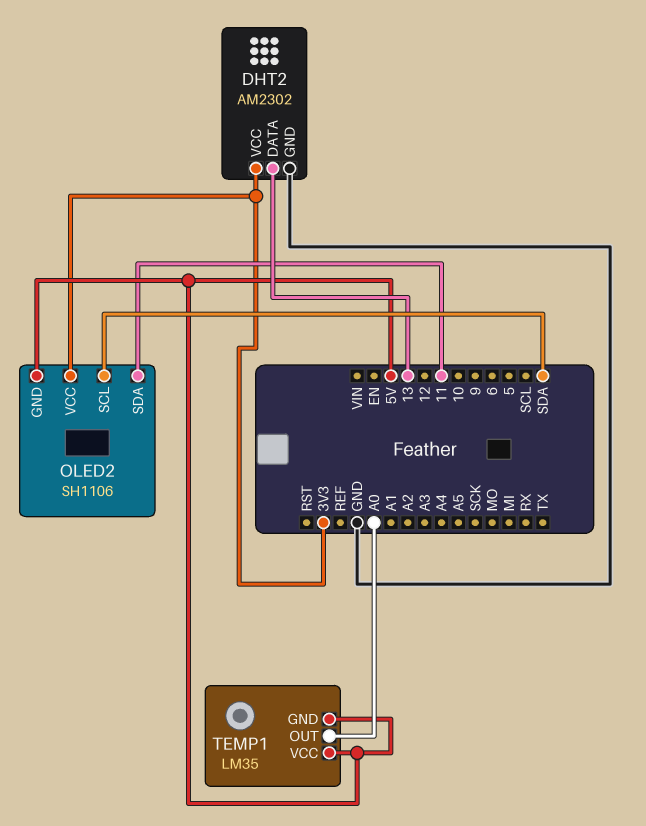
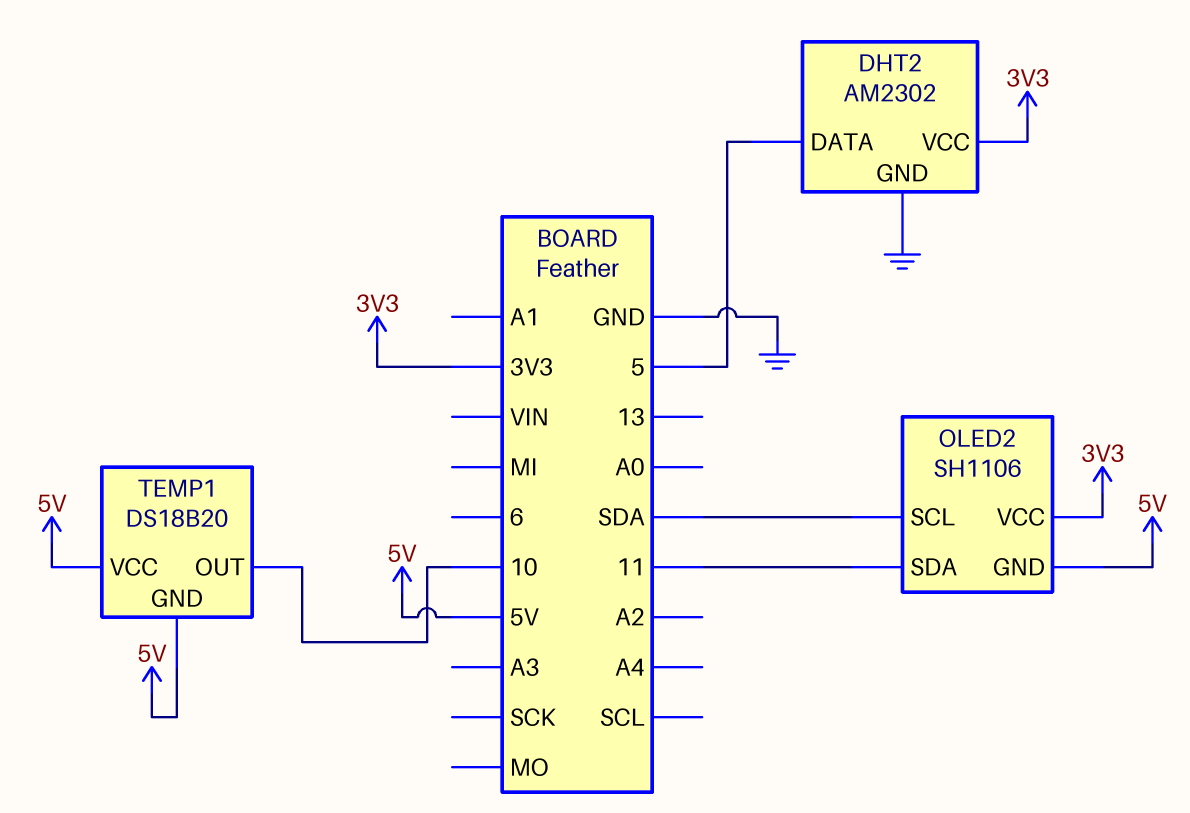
DHT2 pin DATA: 13 -> 5
TEMP1: LM35 -> DS18B20
TEMP1 pin OUT: A0 -> 10

